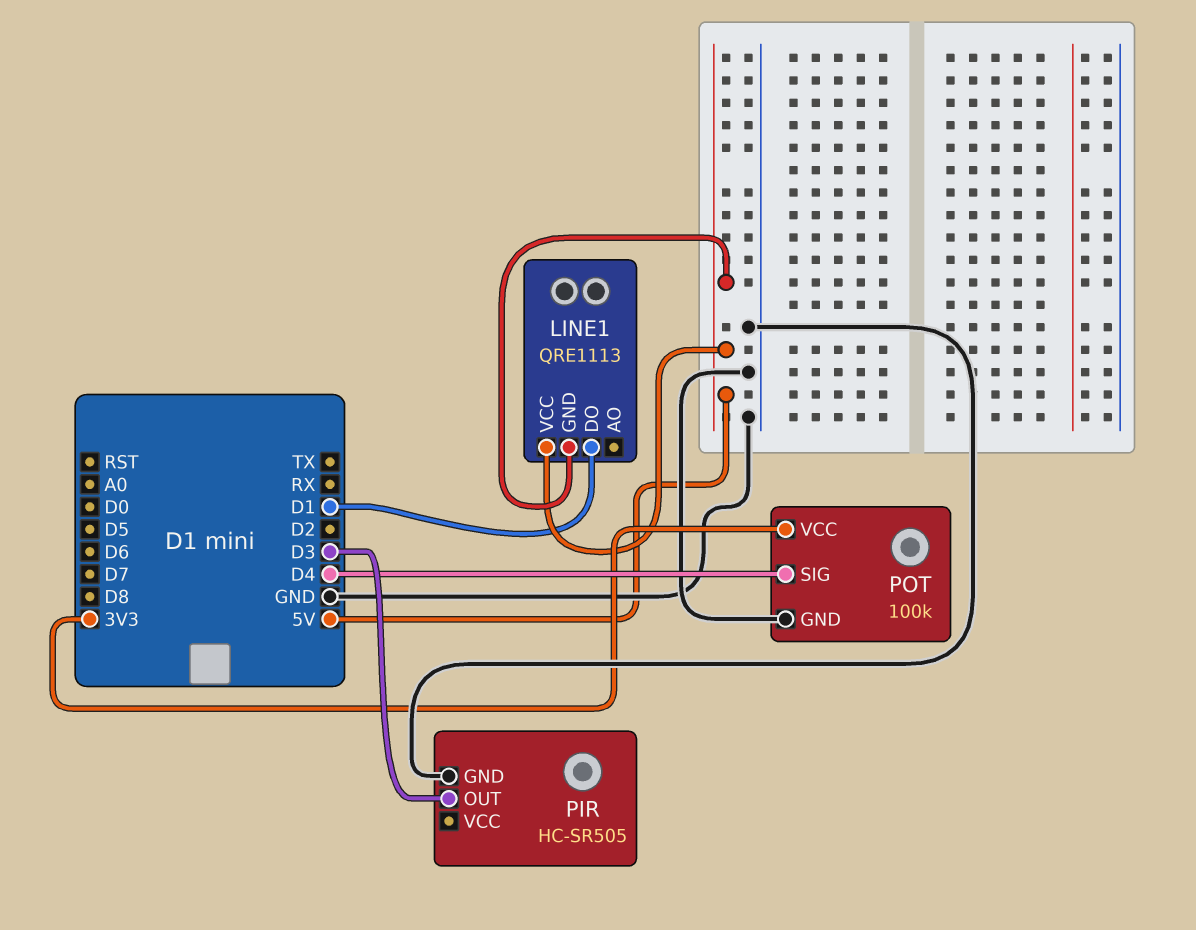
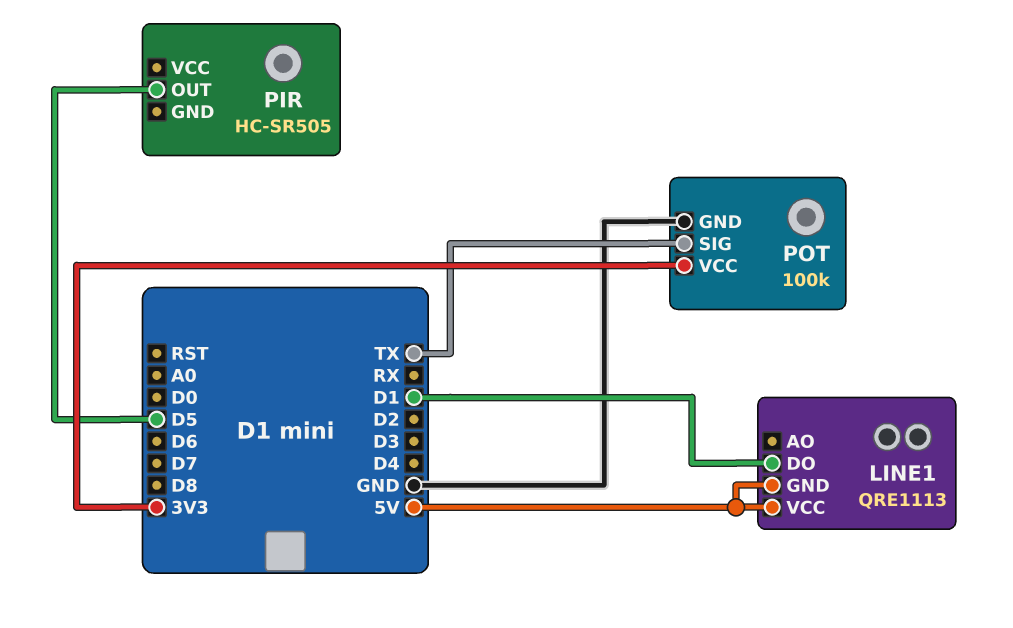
PIR pin GND: GND -> none
PIR pin OUT: D3 -> D5
POT pin SIG: D4 -> TX

